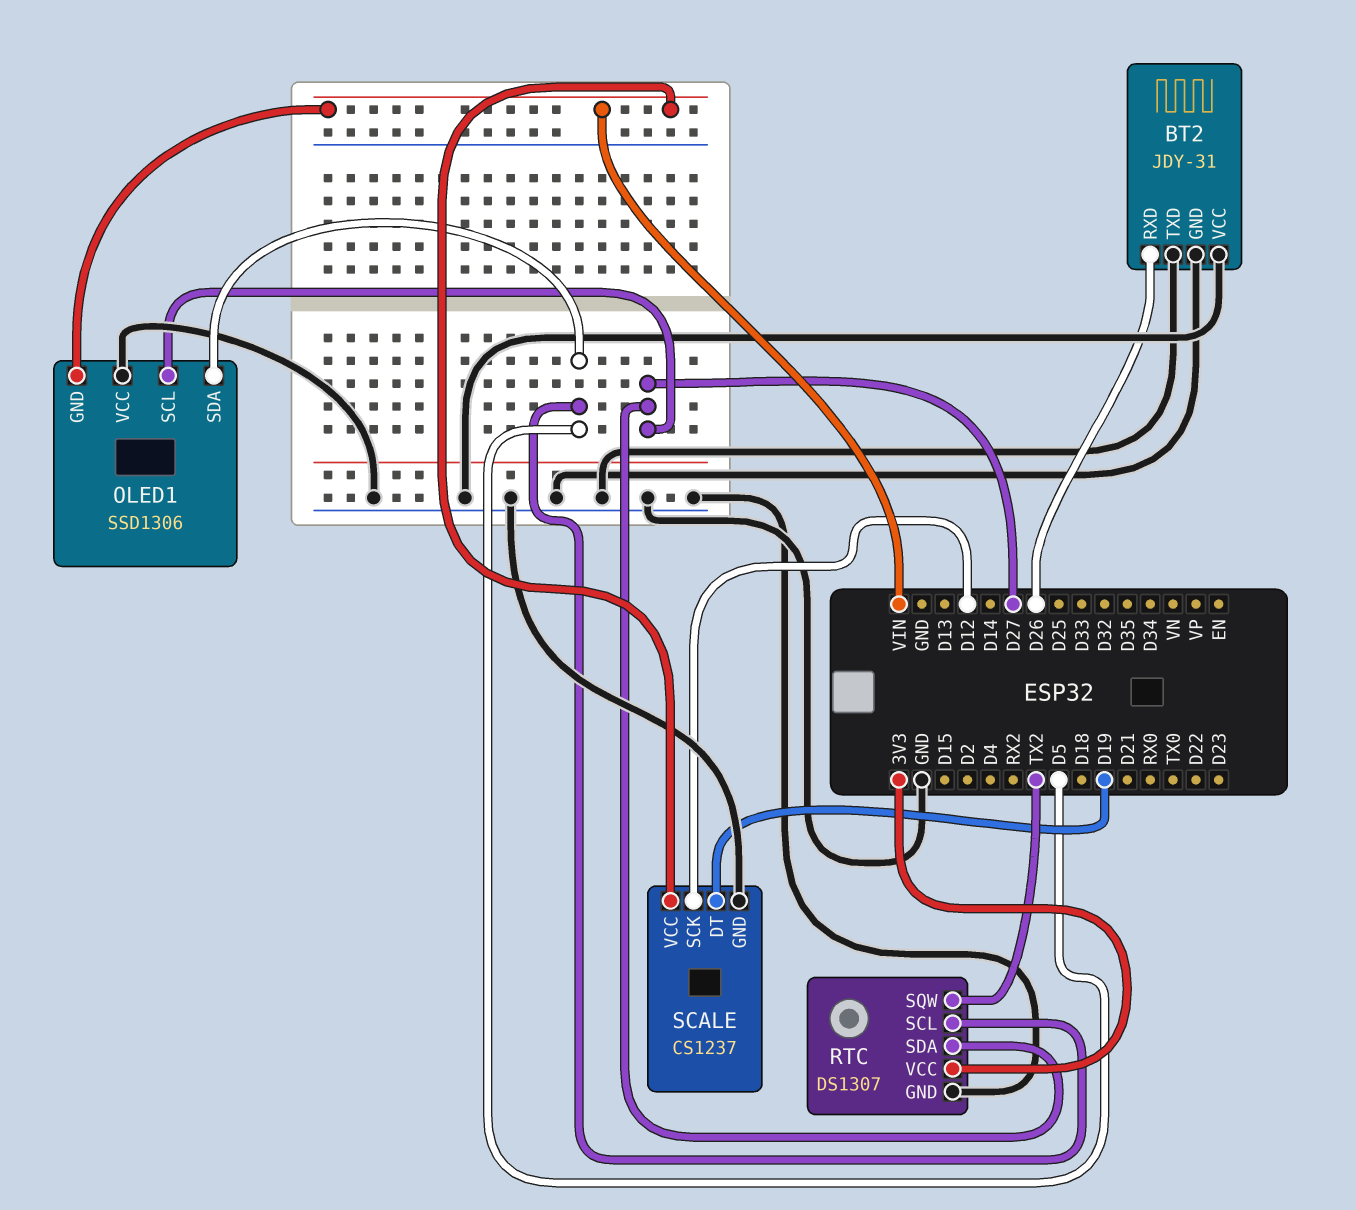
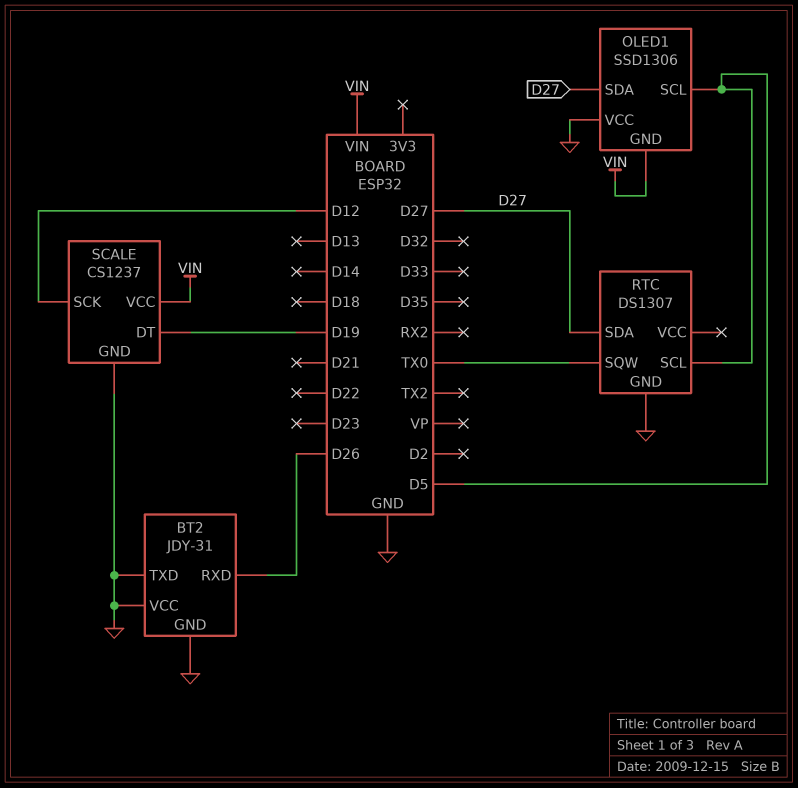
OLED1 pin SCL: D27 -> D5
OLED1 pin SDA: D5 -> D27
RTC pin SQW: TX2 -> TX0
RTC pin VCC: 3V3 -> none

